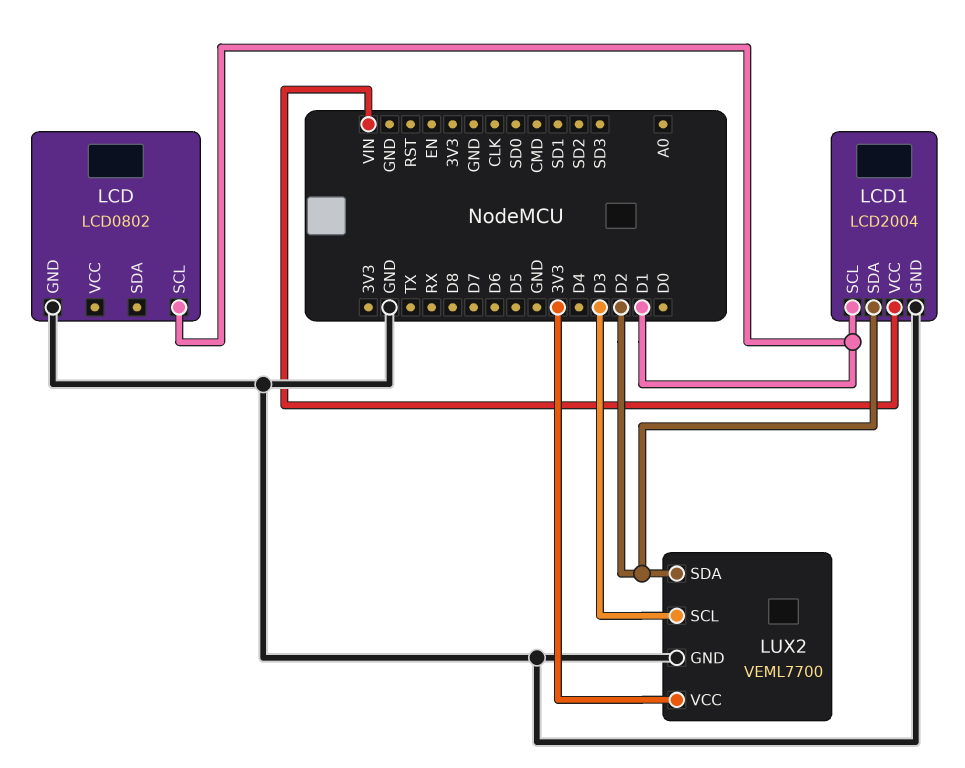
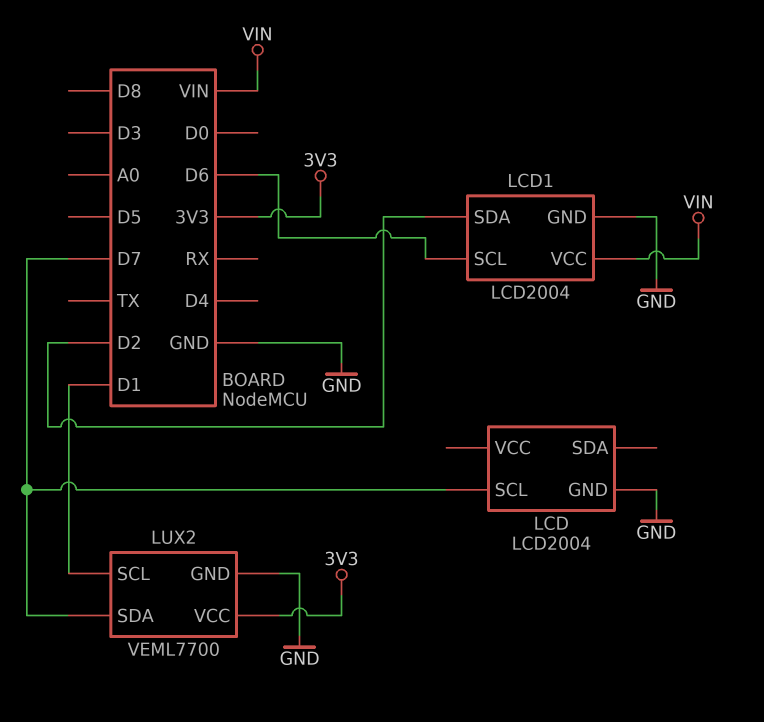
LCD: LCD0802 -> LCD2004
LCD pin SCL: D1 -> D7
LCD1 pin SCL: D1 -> D6
LUX2 pin SCL: D3 -> D1
LUX2 pin SDA: D2 -> D7

